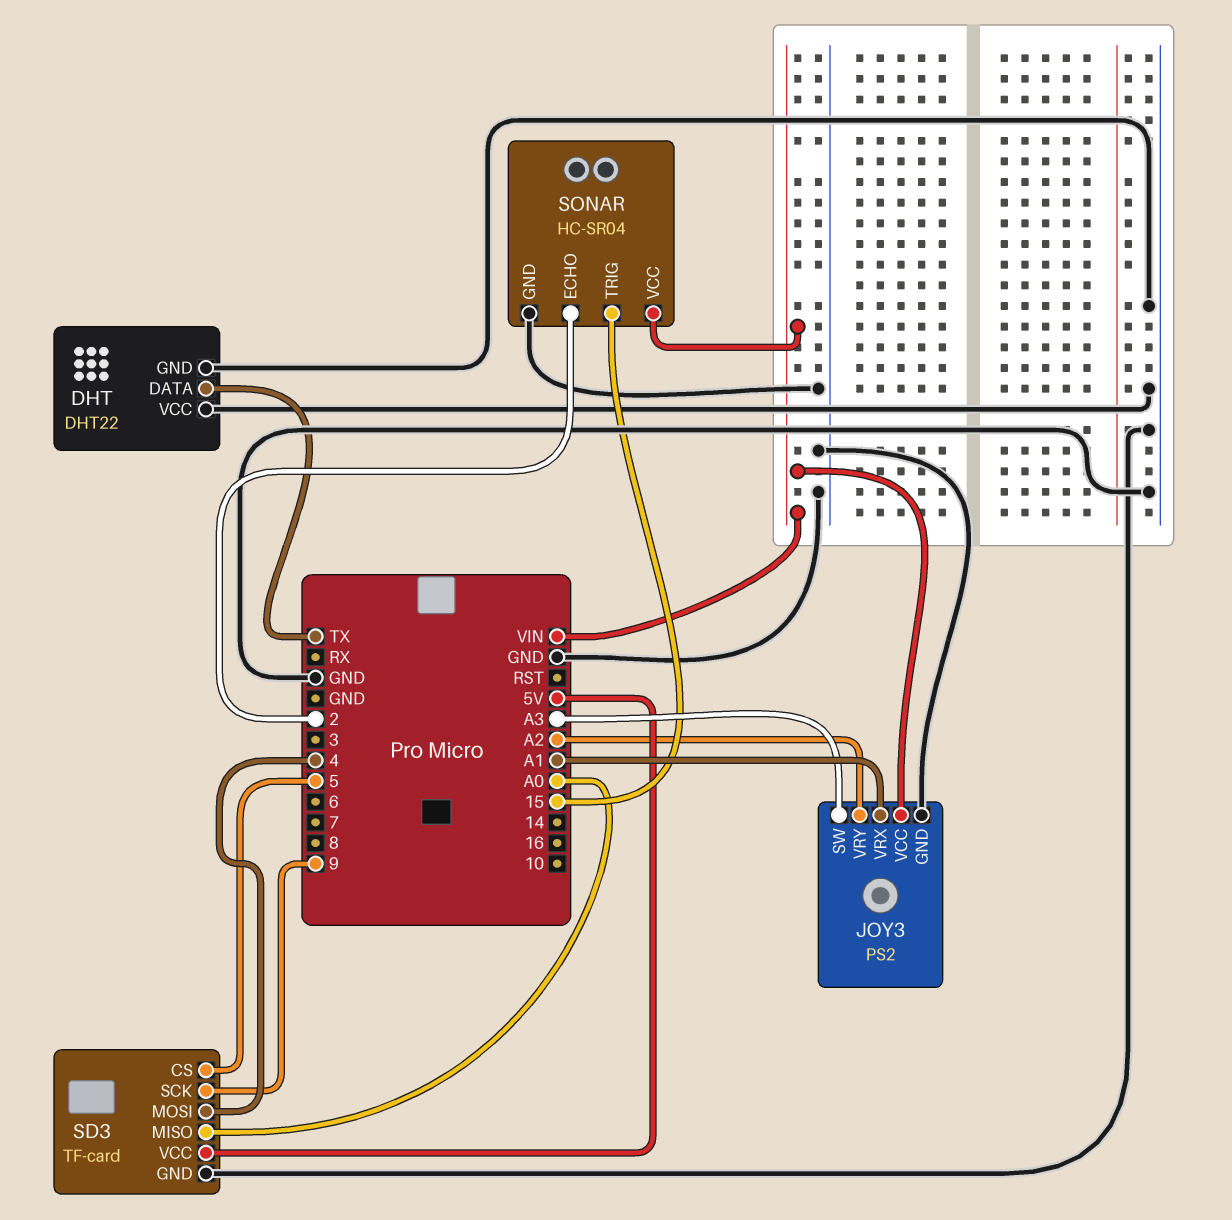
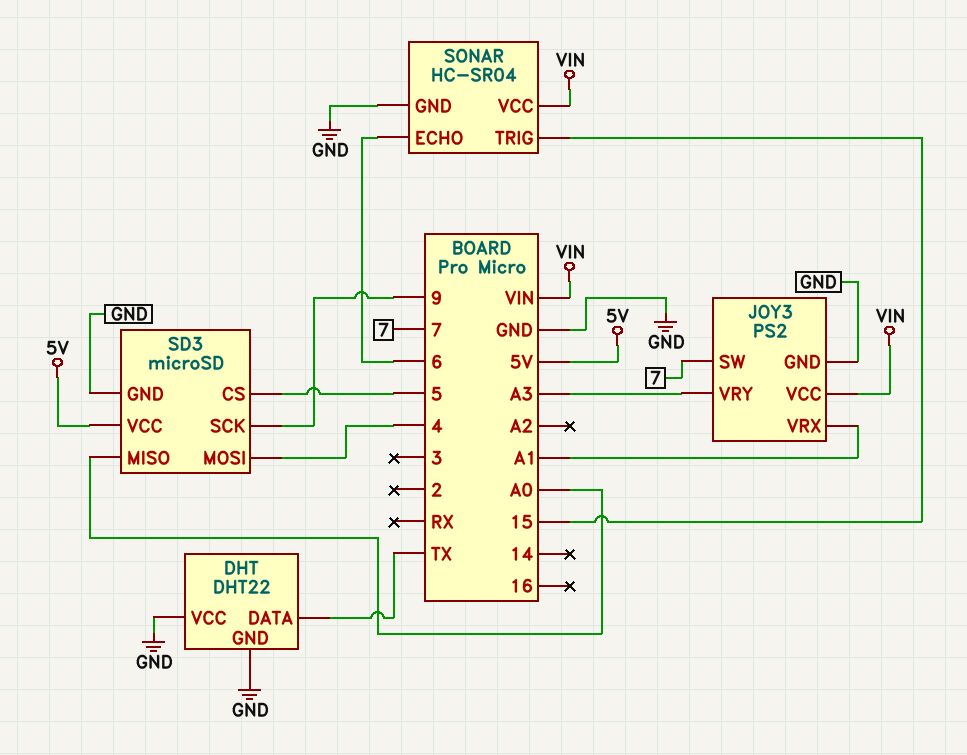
JOY3 pin SW: A3 -> 7
JOY3 pin VRY: A2 -> A3
SD3: TF-card -> microSD
SONAR pin ECHO: 2 -> 6

